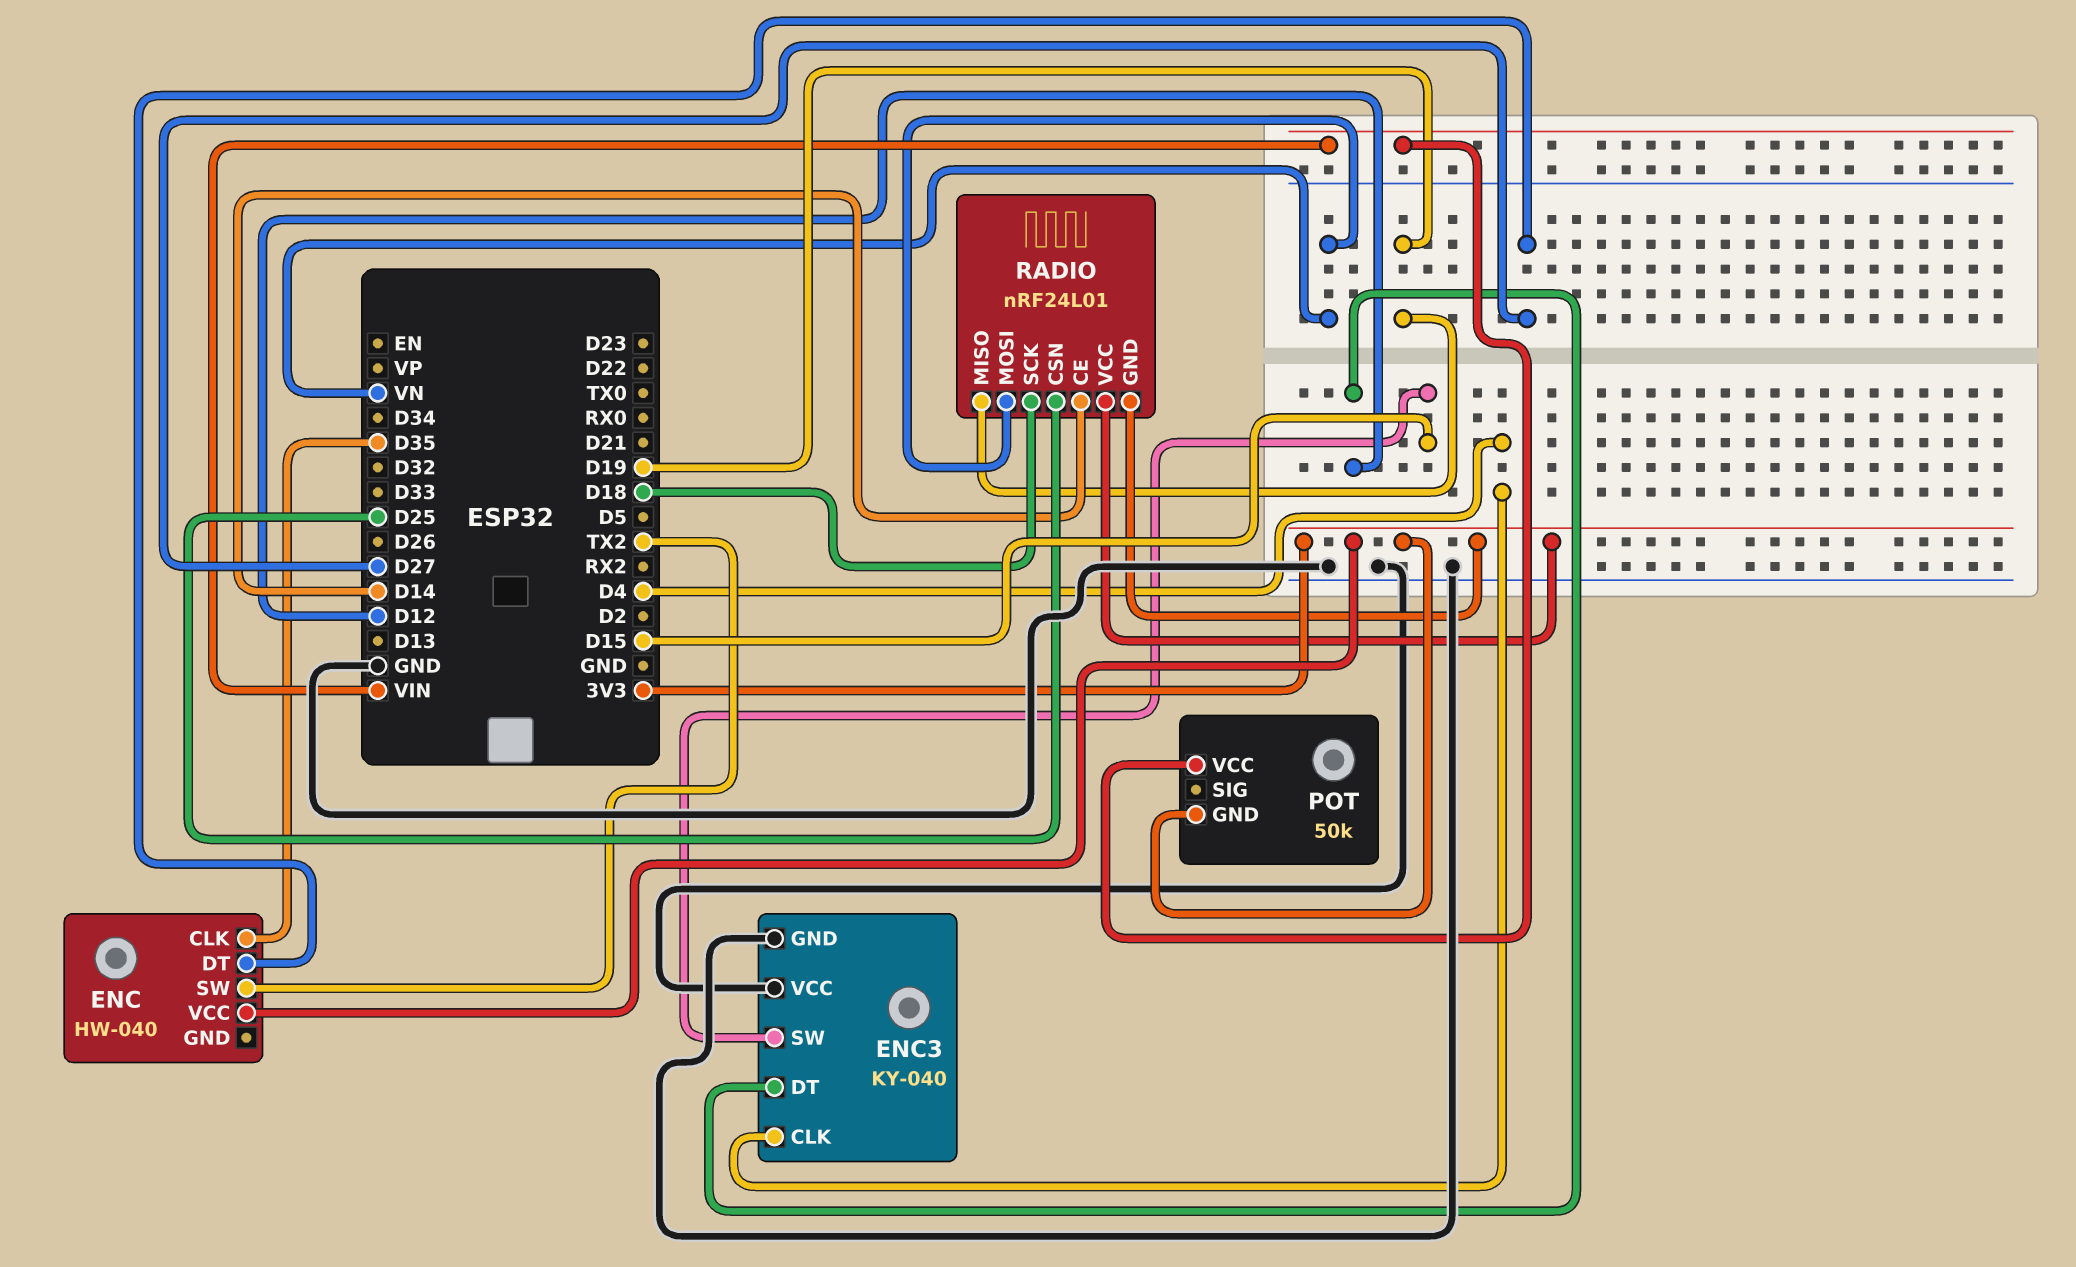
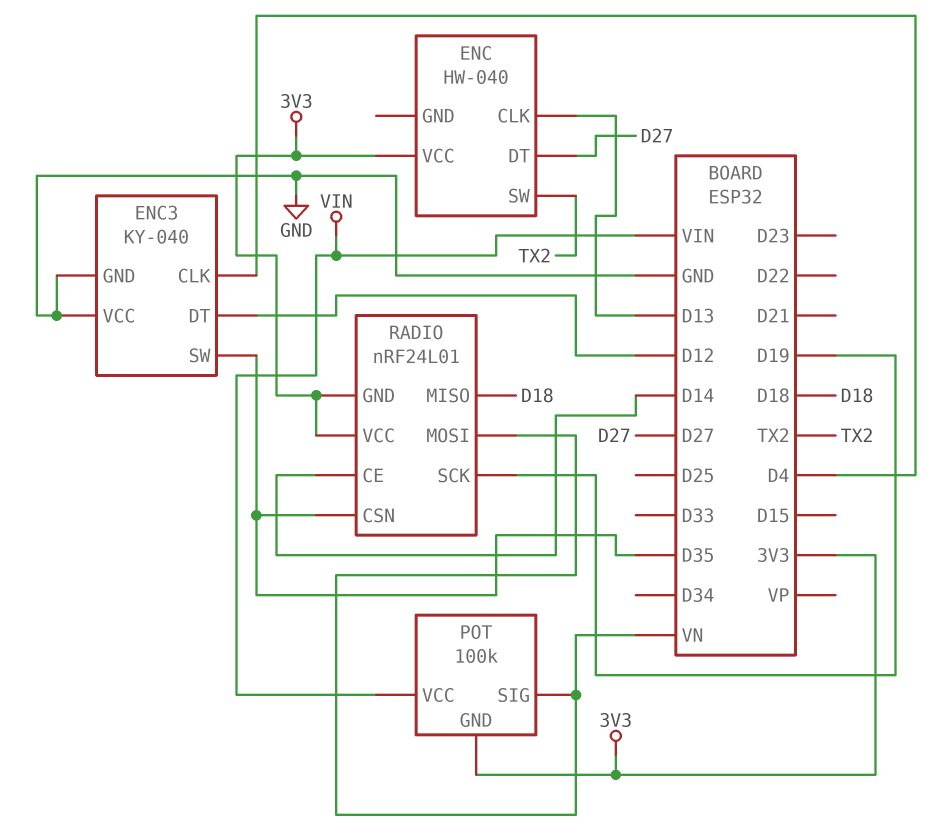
ENC pin CLK: D35 -> D13
ENC3 pin SW: D15 -> D35
POT: 50k -> 100k
POT pin SIG: none -> VN
RADIO pin CSN: D25 -> D35
RADIO pin MISO: D19 -> D18
RADIO pin SCK: D18 -> D19

